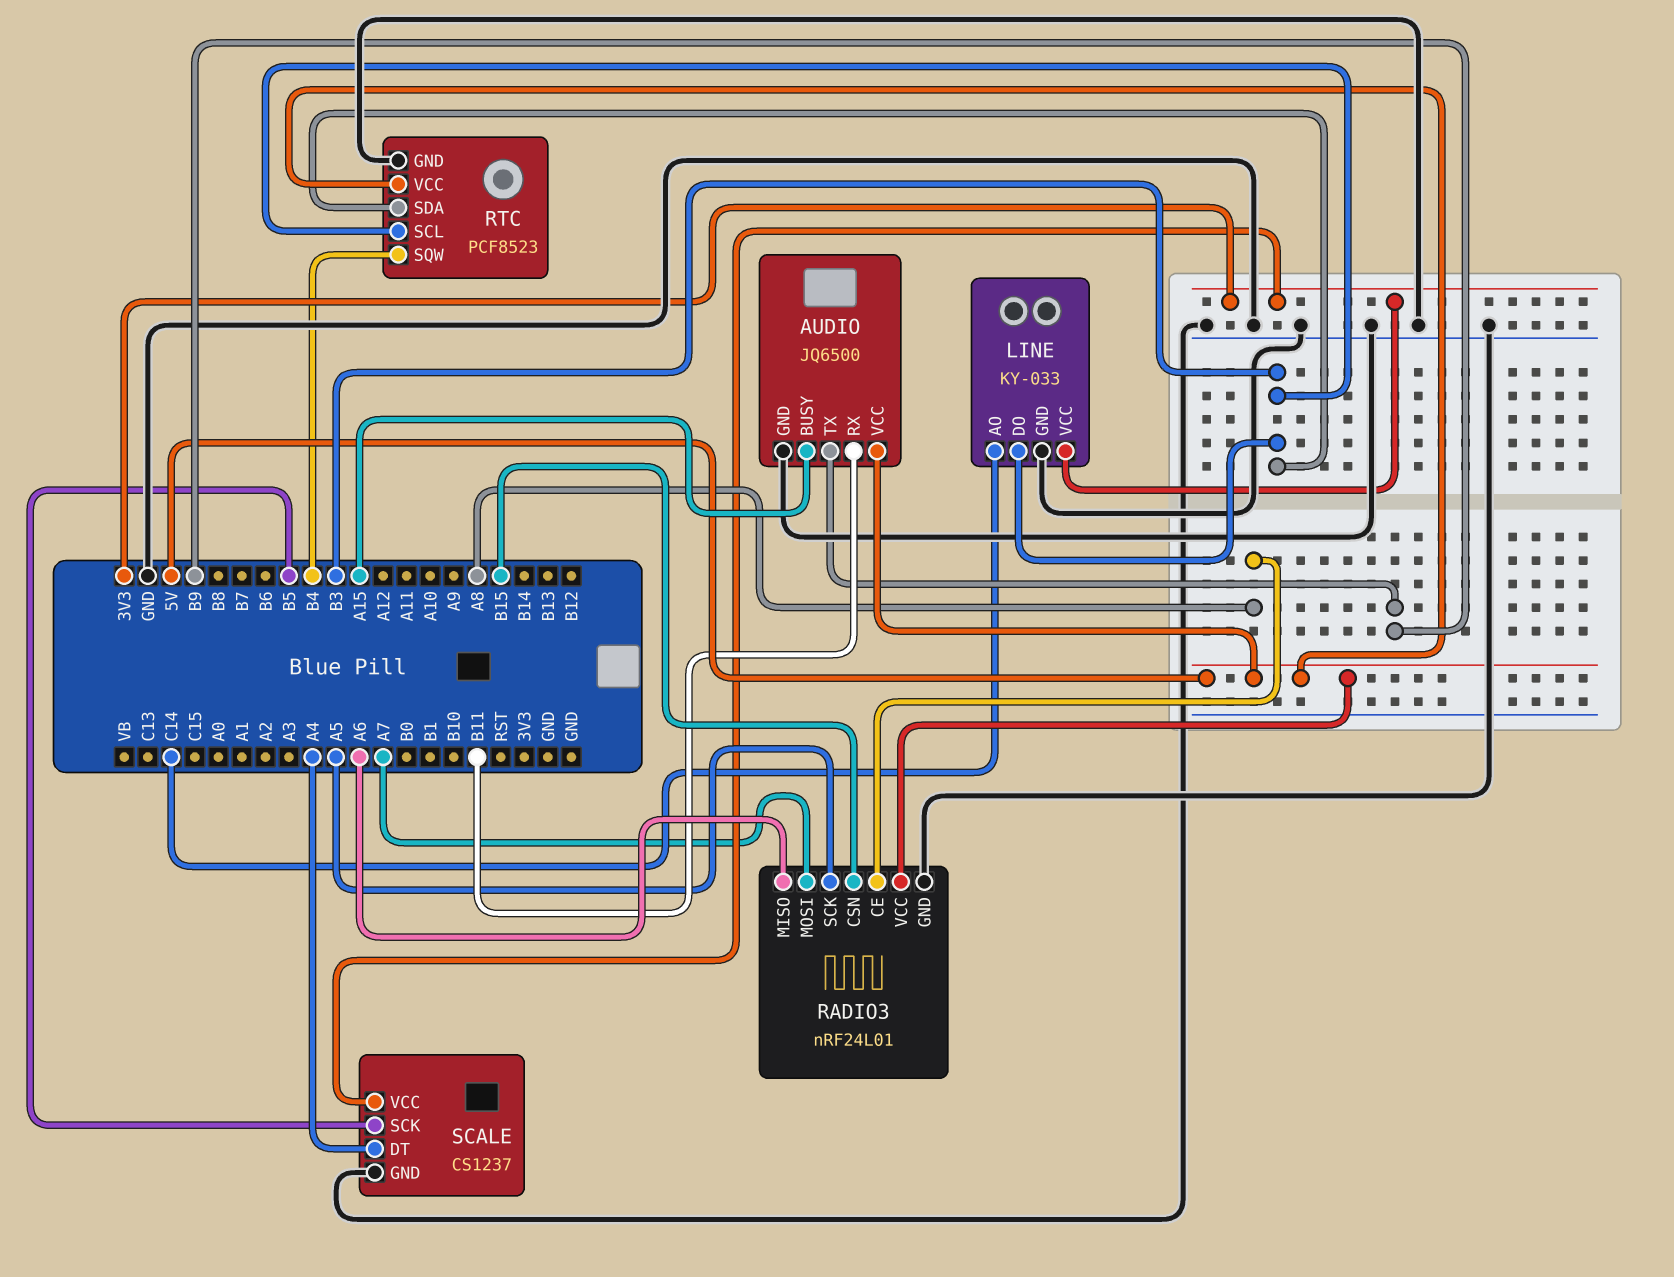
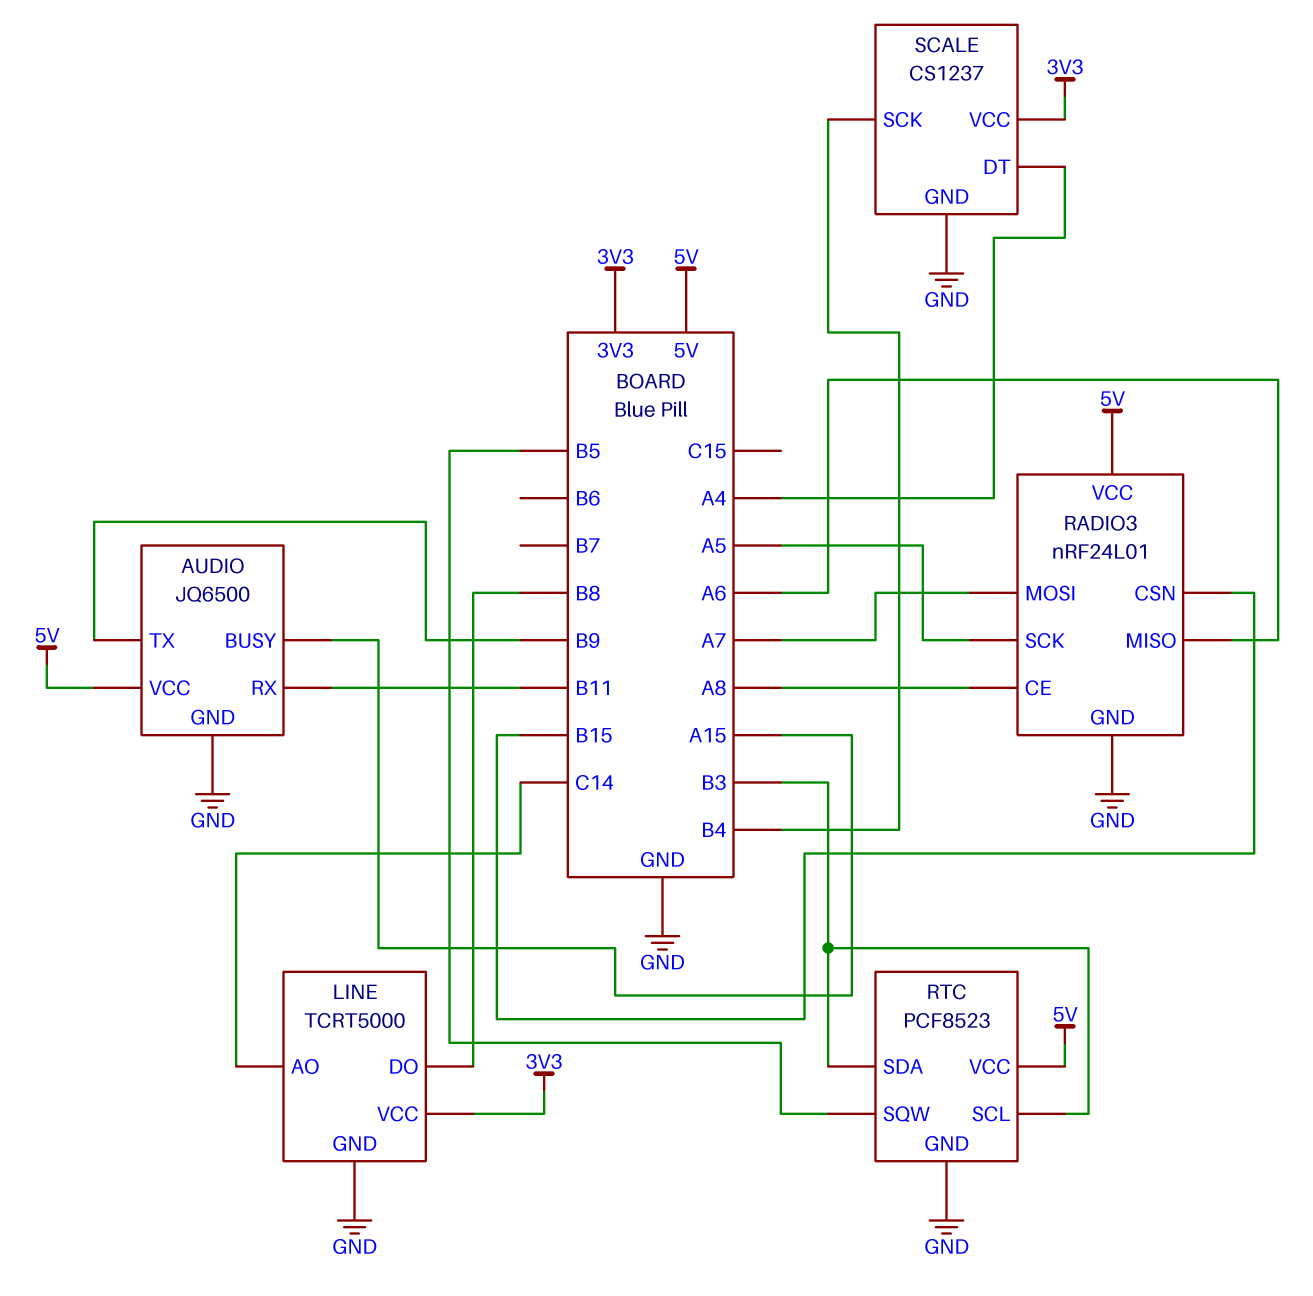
LINE: KY-033 -> TCRT5000
LINE pin DO: B3 -> B8
RTC pin SQW: B4 -> B5
SCALE pin SCK: B5 -> B4

